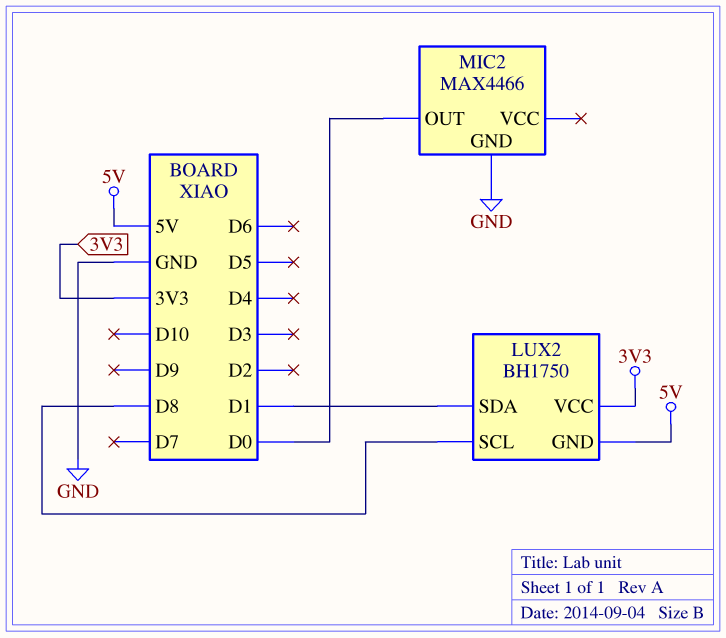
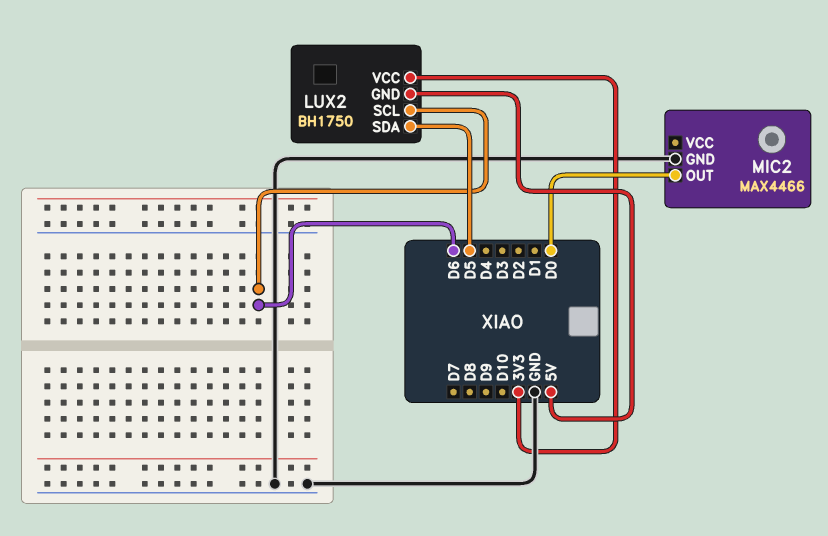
LUX2 pin SCL: D8 -> D6
LUX2 pin SDA: D1 -> D5

